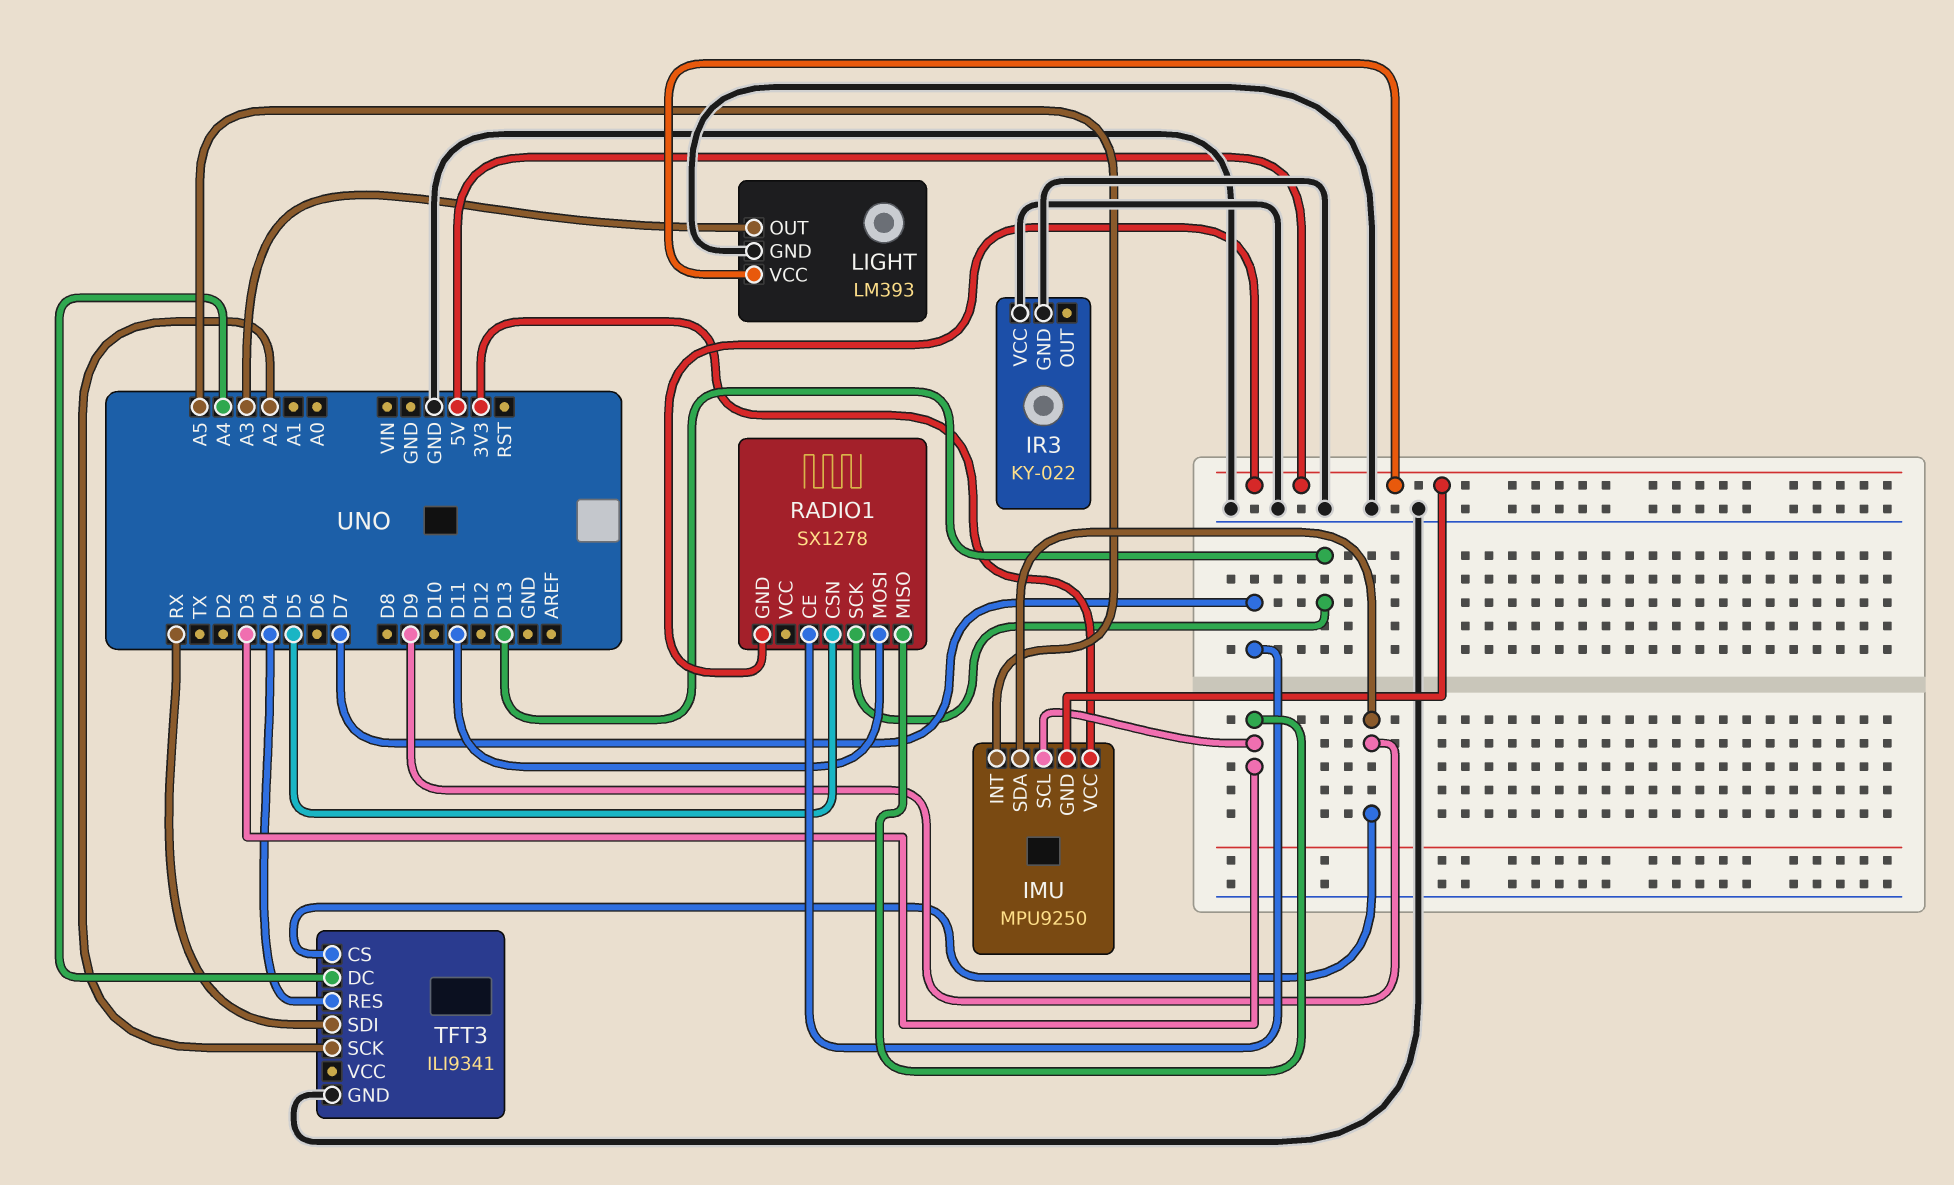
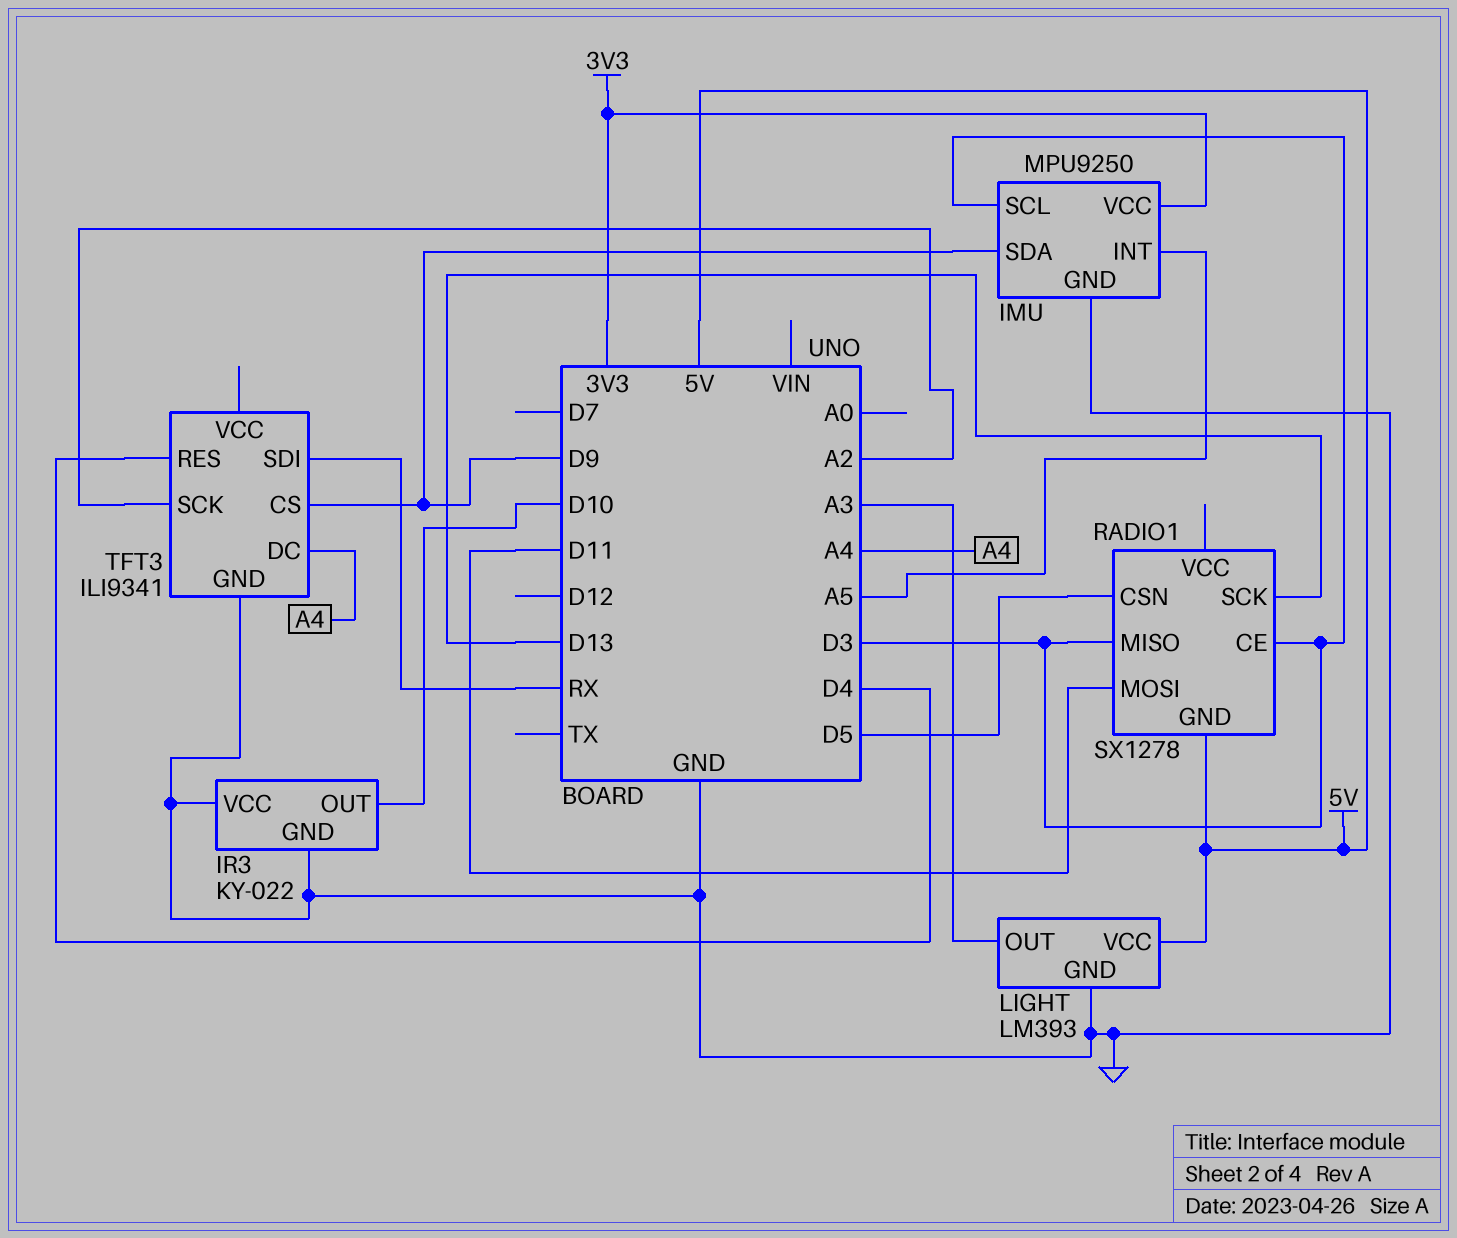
IMU pin GND: 5V -> GND
IR3 pin OUT: none -> D10
RADIO1 pin CE: D7 -> D3

